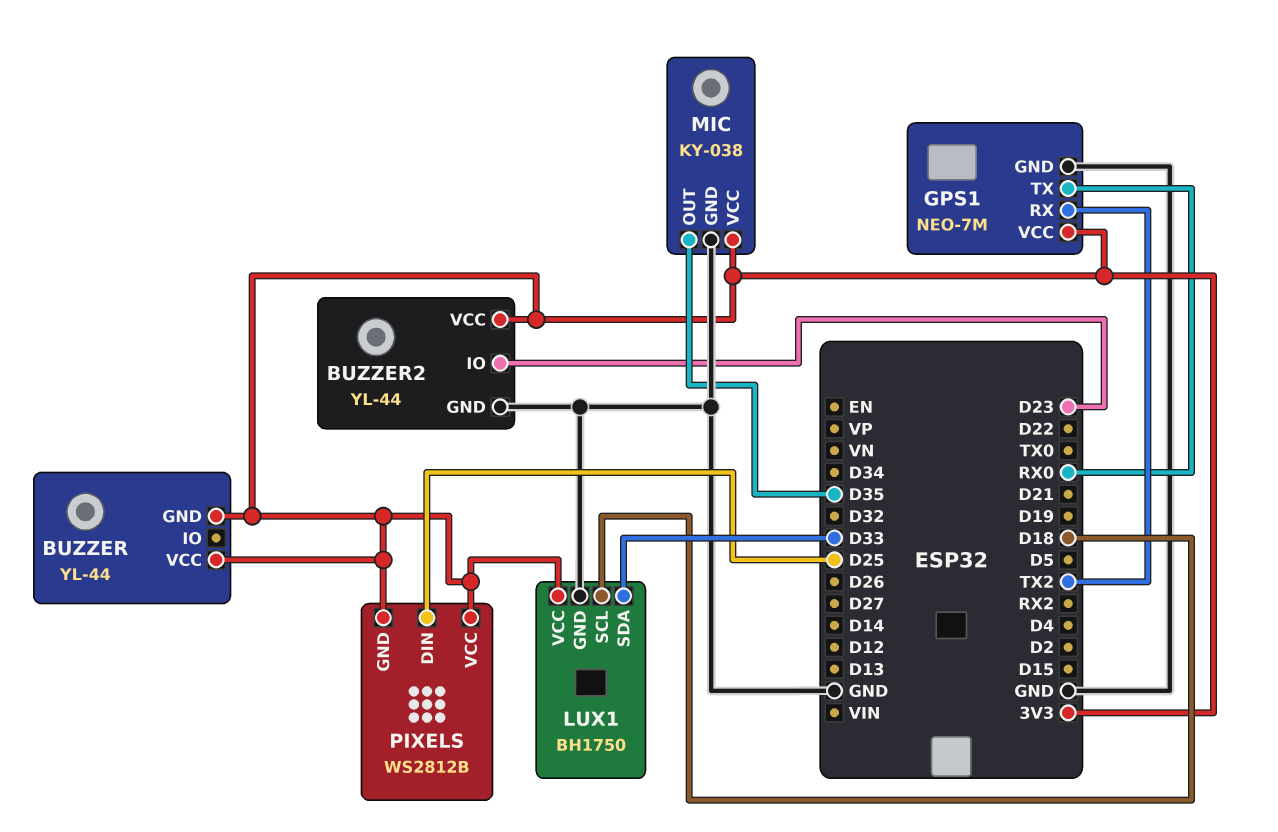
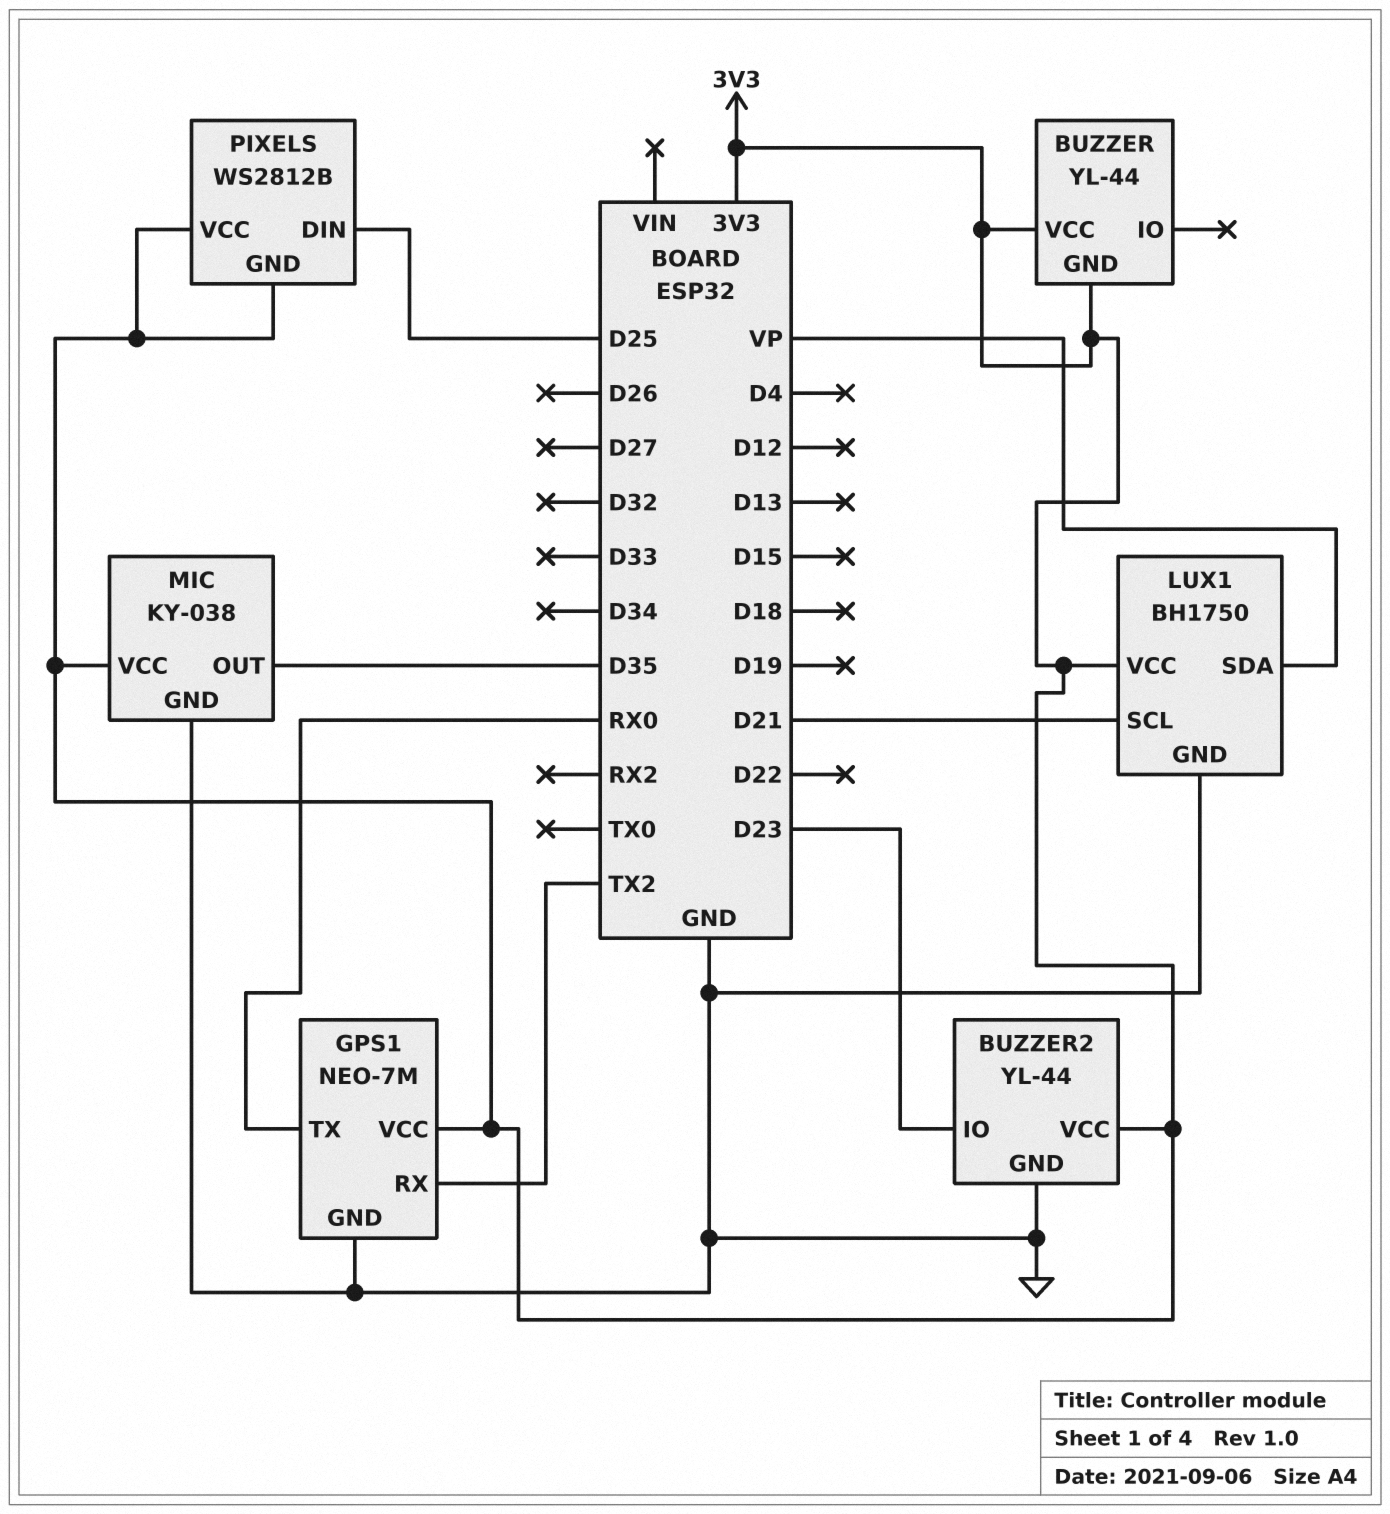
LUX1 pin SCL: D18 -> D21
LUX1 pin SDA: D33 -> VP

